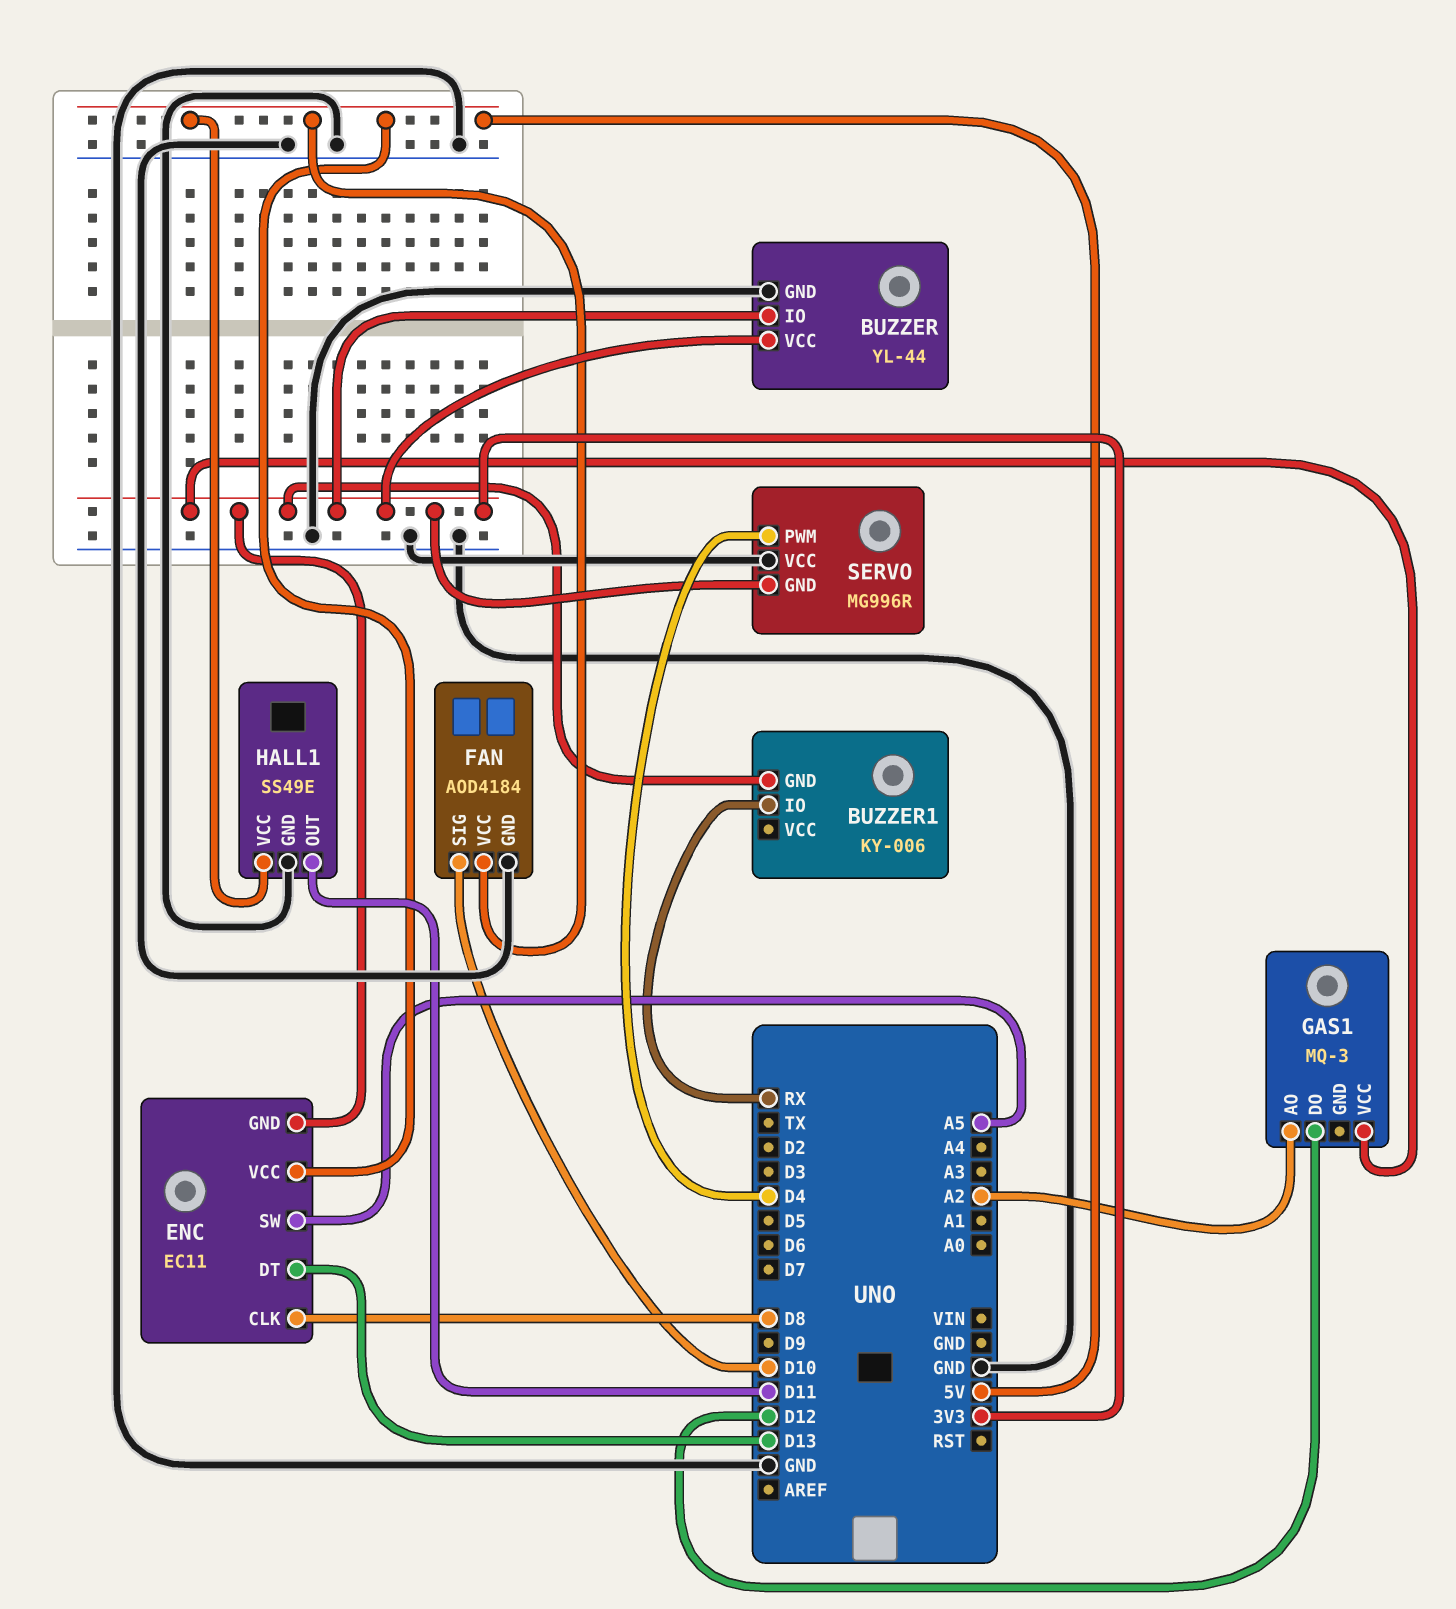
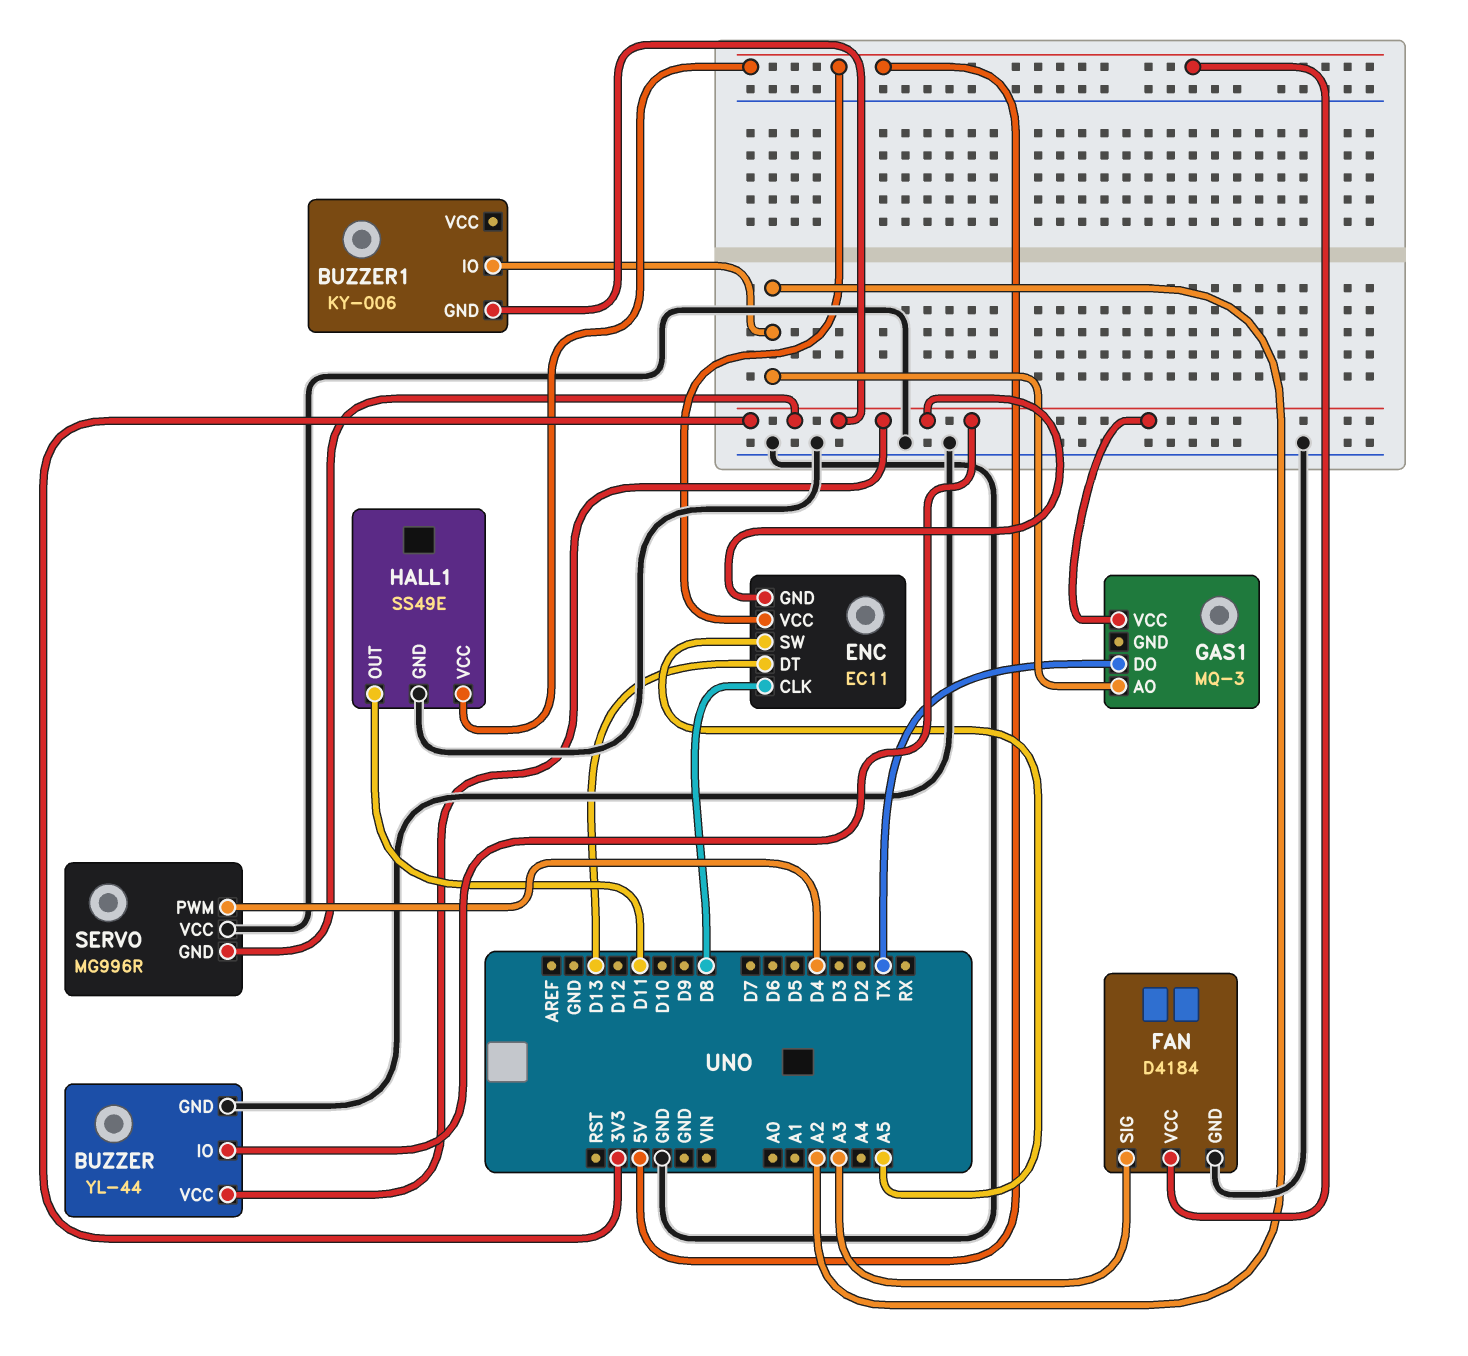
BUZZER1 pin IO: RX -> A2
FAN: AOD4184 -> D4184
FAN pin SIG: D10 -> A3
GAS1 pin DO: D12 -> TX

